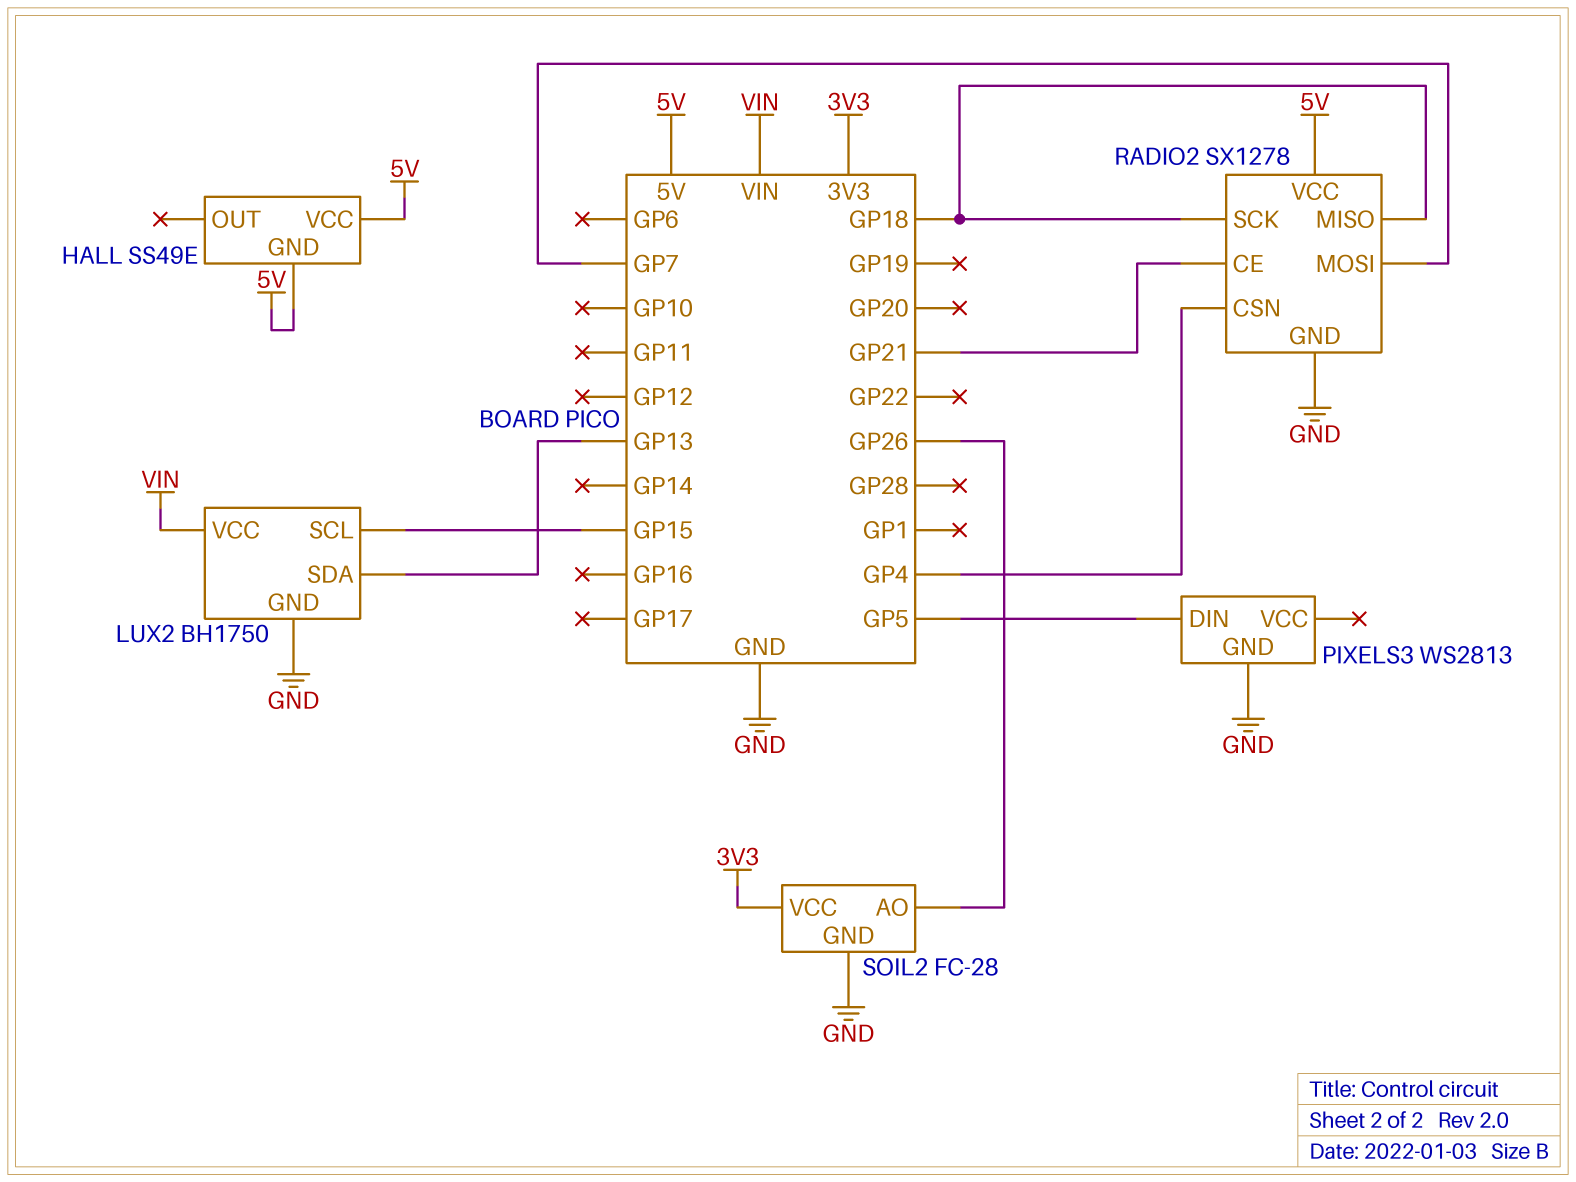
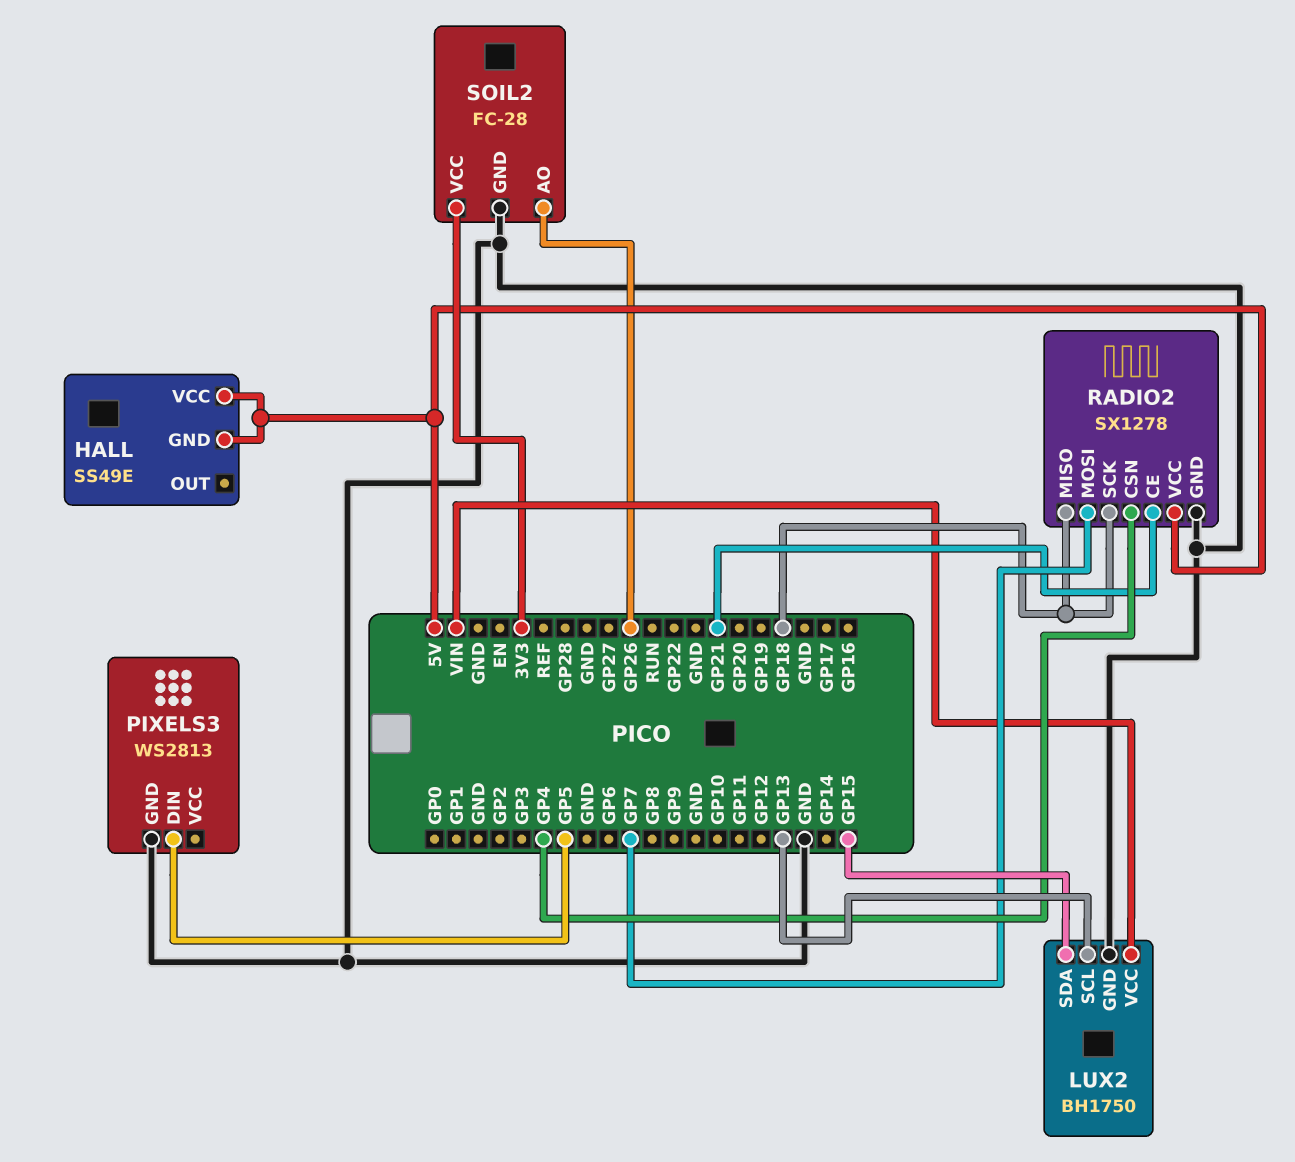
LUX2 pin SCL: GP15 -> GP13
LUX2 pin SDA: GP13 -> GP15

